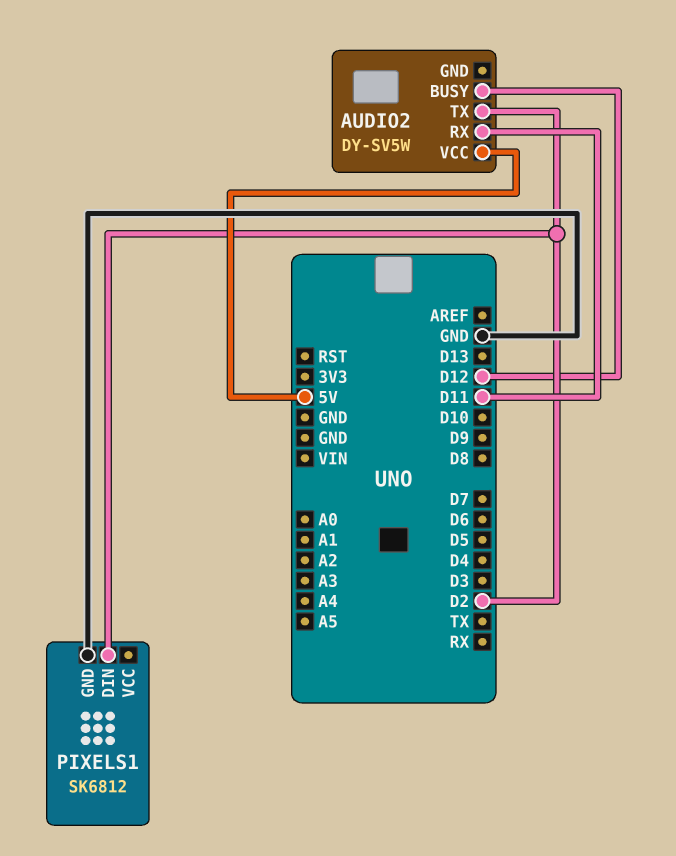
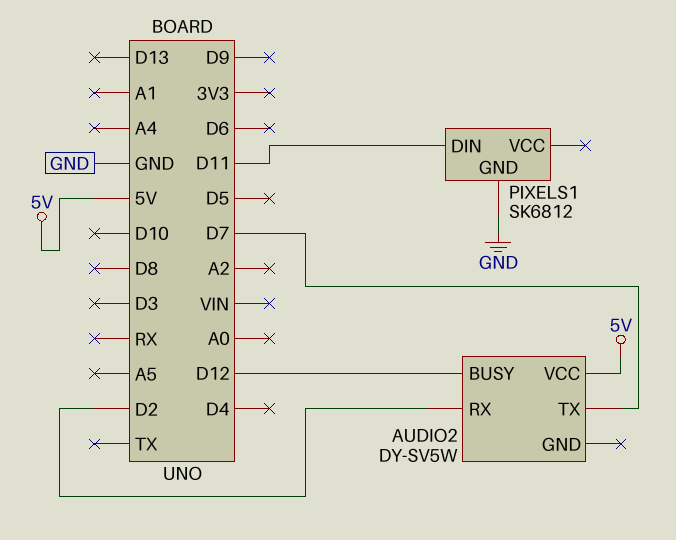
AUDIO2 pin RX: D11 -> D2
AUDIO2 pin TX: D2 -> D7
PIXELS1 pin DIN: D2 -> D11

